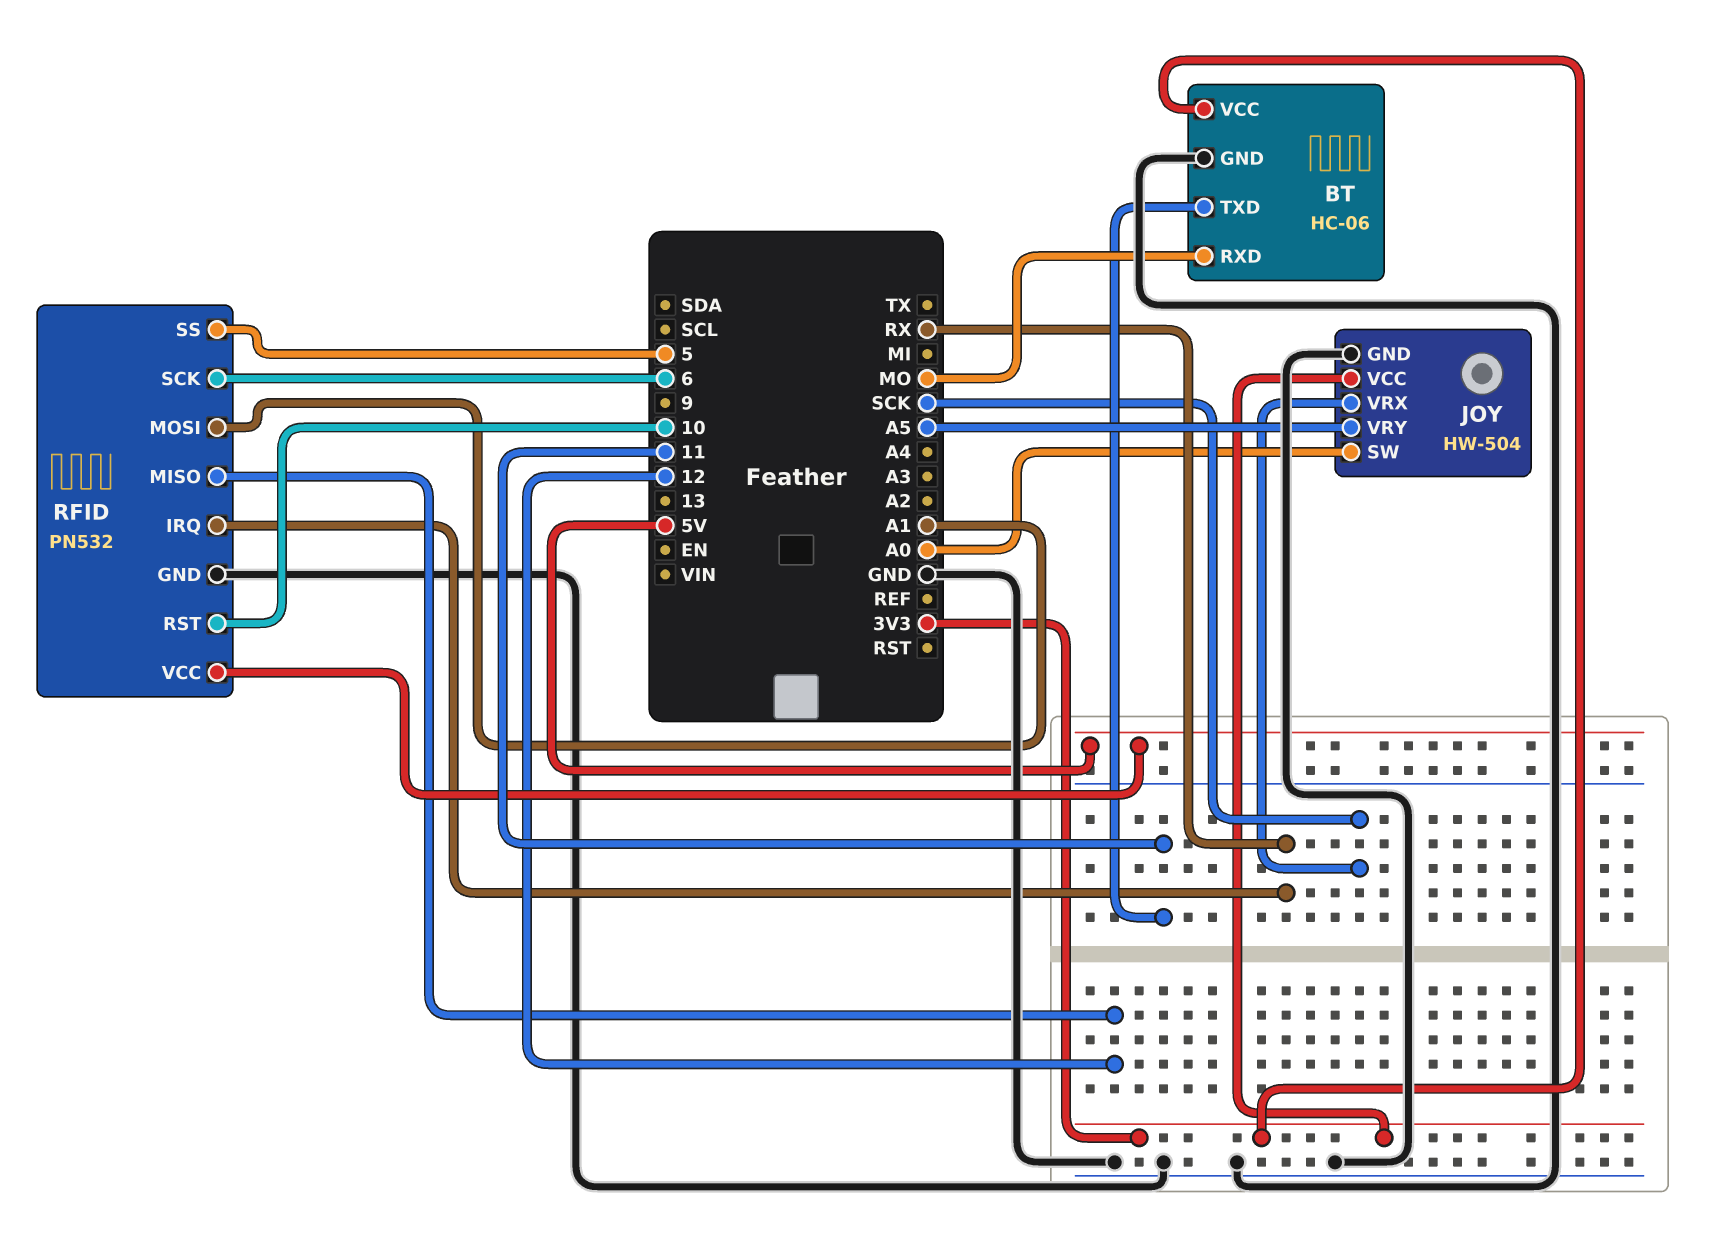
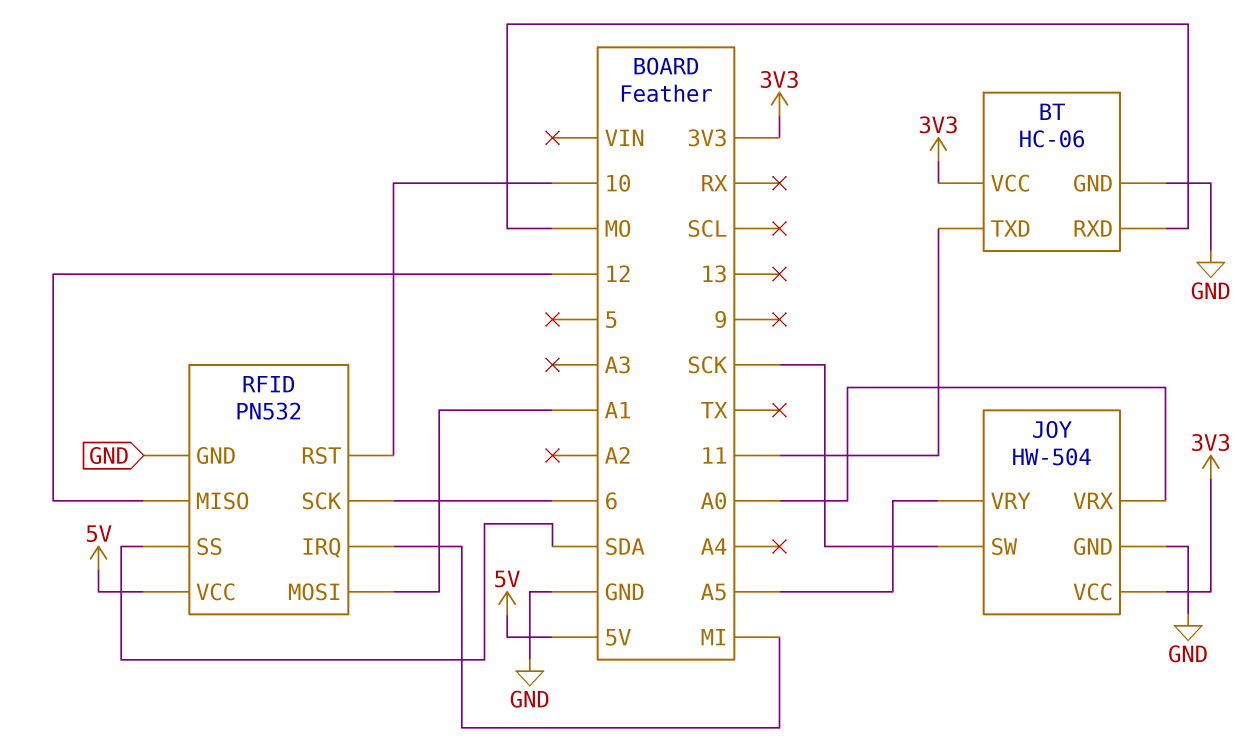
JOY pin SW: A0 -> SCK
JOY pin VRX: SCK -> A0
RFID pin IRQ: RX -> MI
RFID pin SS: 5 -> SDA

